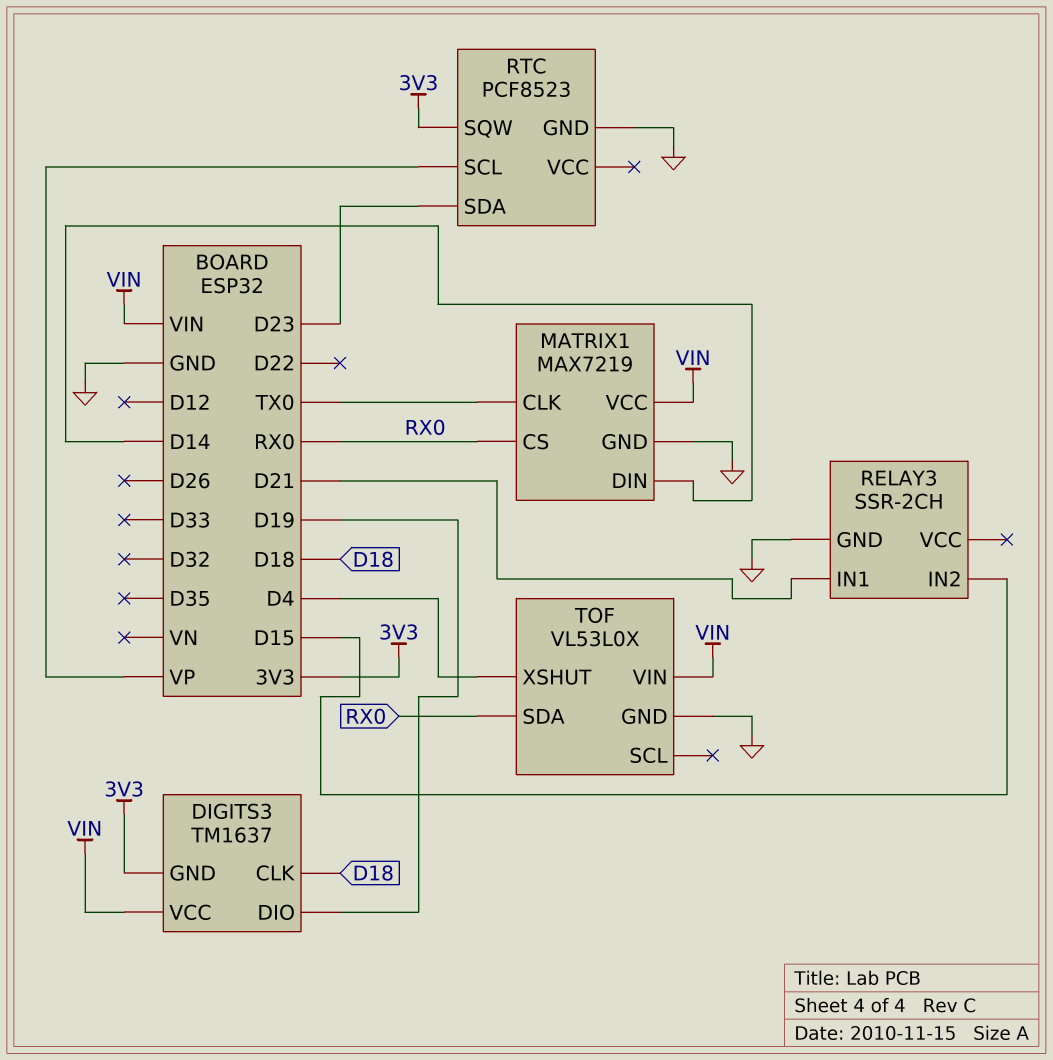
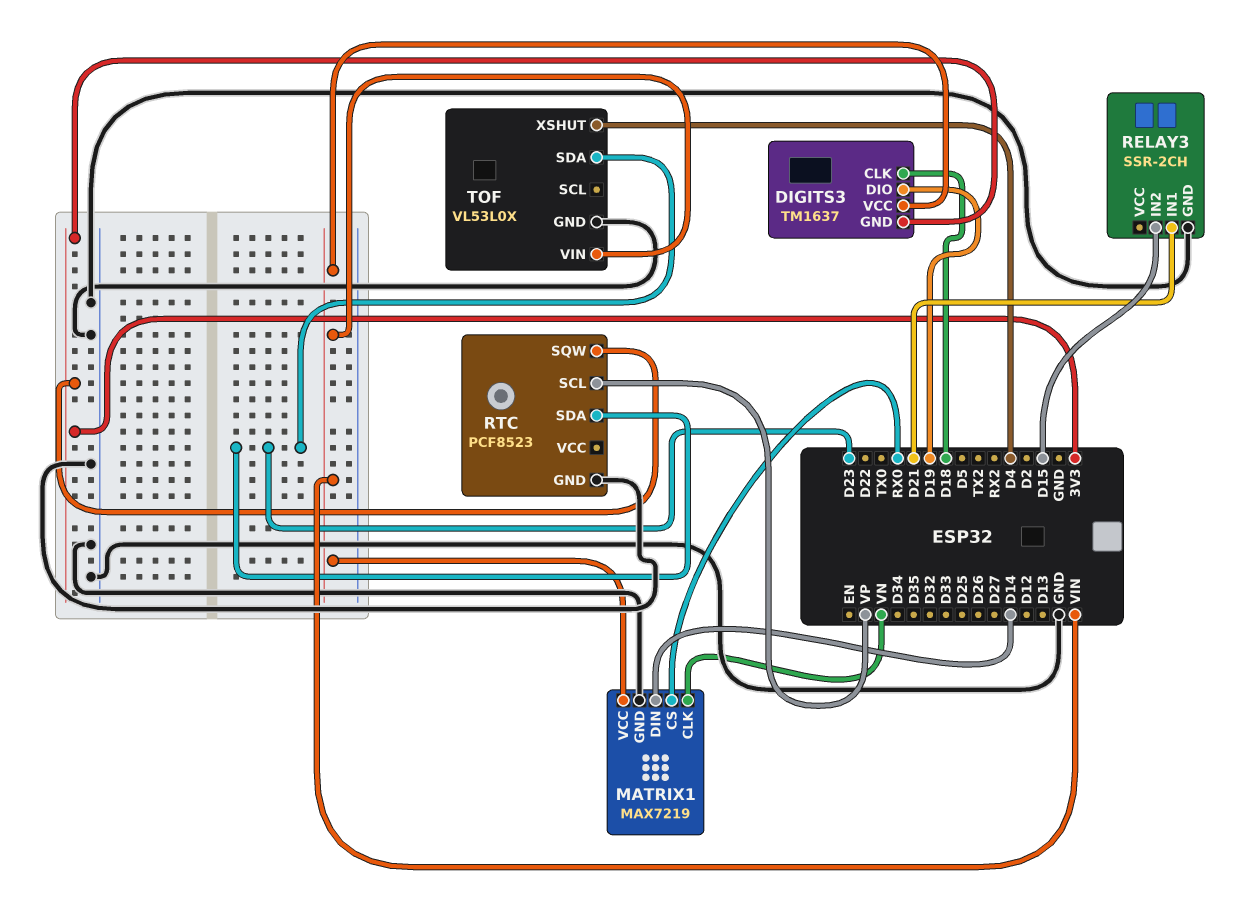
MATRIX1 pin CLK: TX0 -> VN
TOF pin SDA: RX0 -> D23

